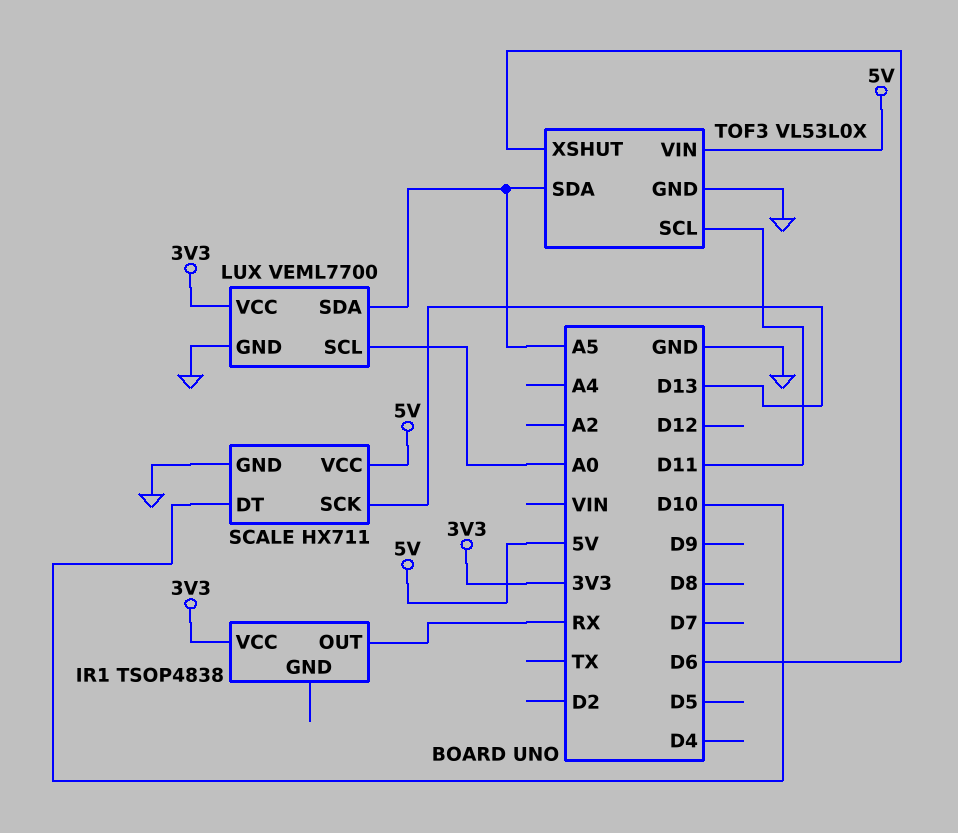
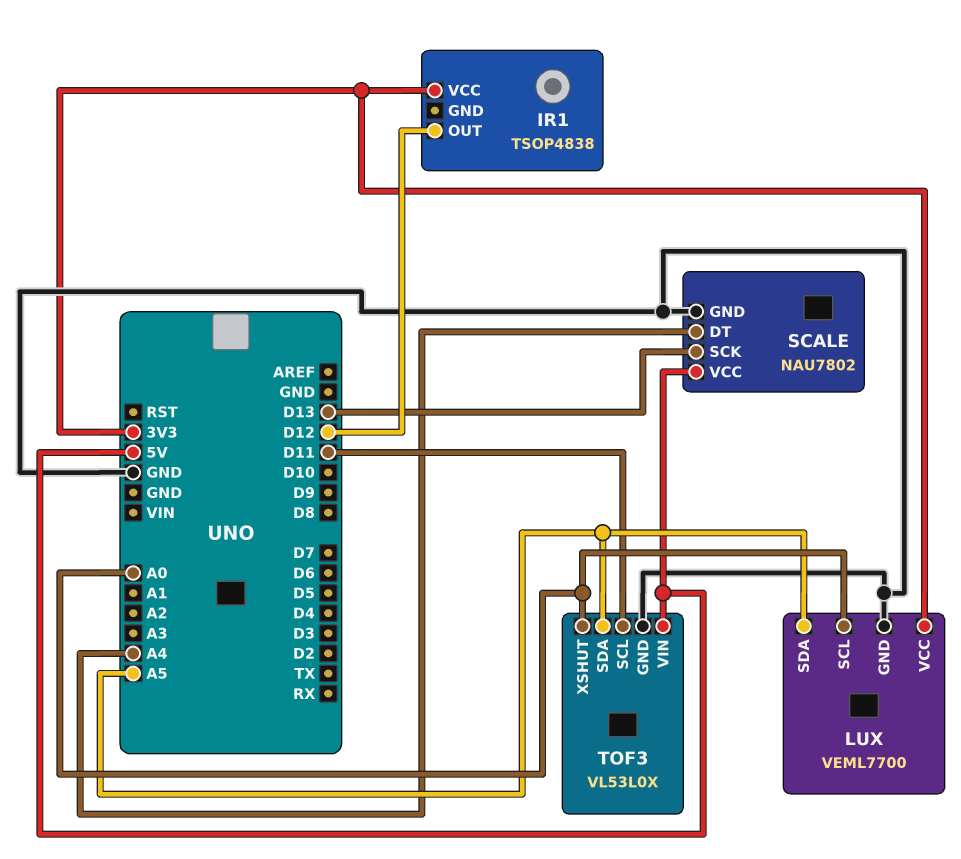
IR1 pin OUT: RX -> D12
SCALE: HX711 -> NAU7802
SCALE pin DT: D10 -> A4
TOF3 pin XSHUT: D6 -> A0

